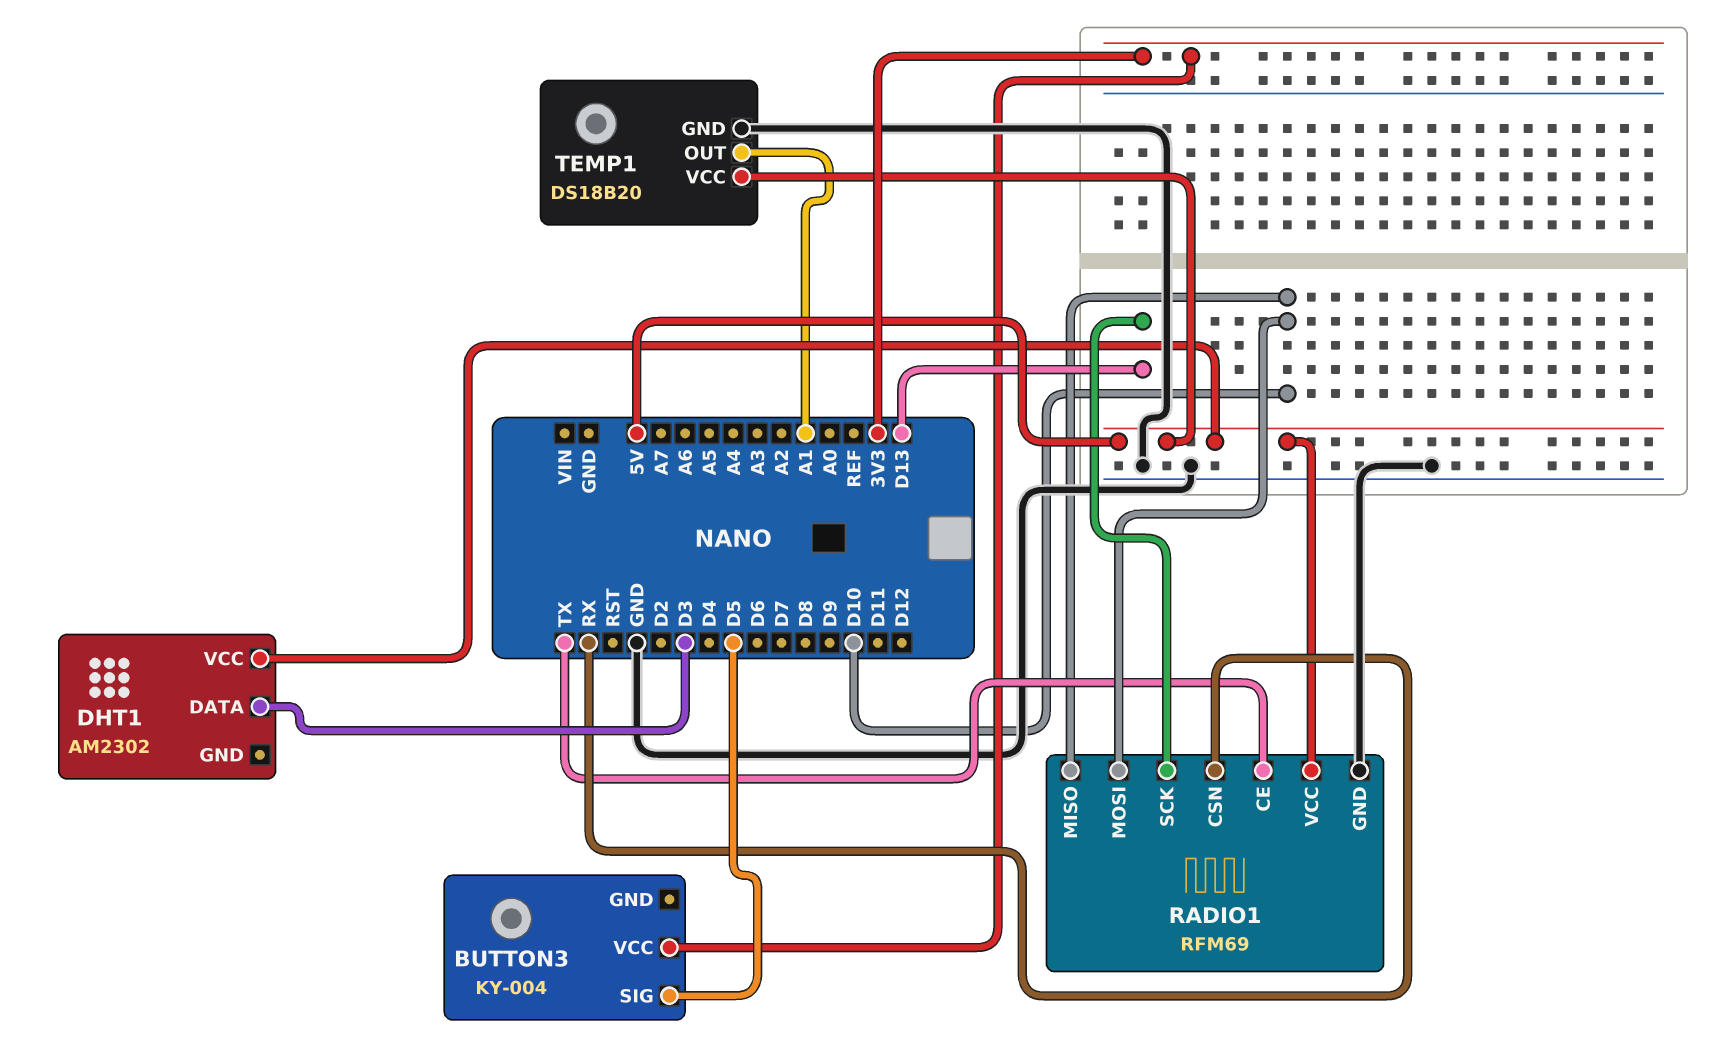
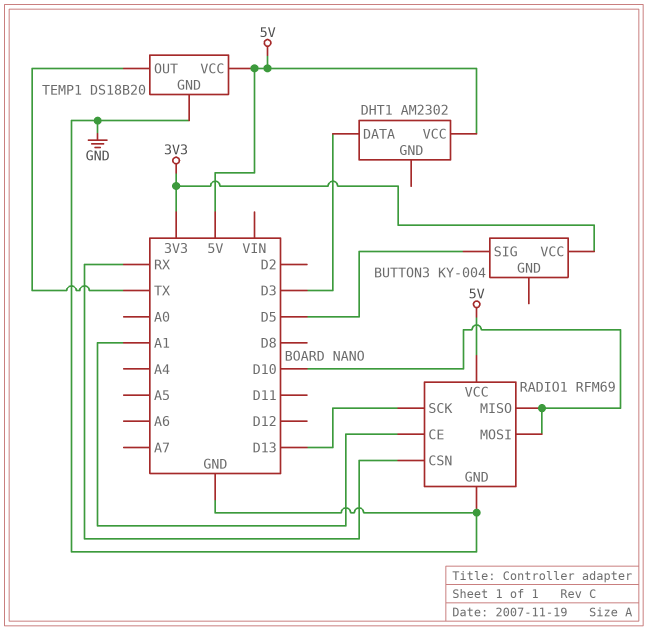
RADIO1 pin CE: TX -> A1
TEMP1 pin OUT: A1 -> TX

